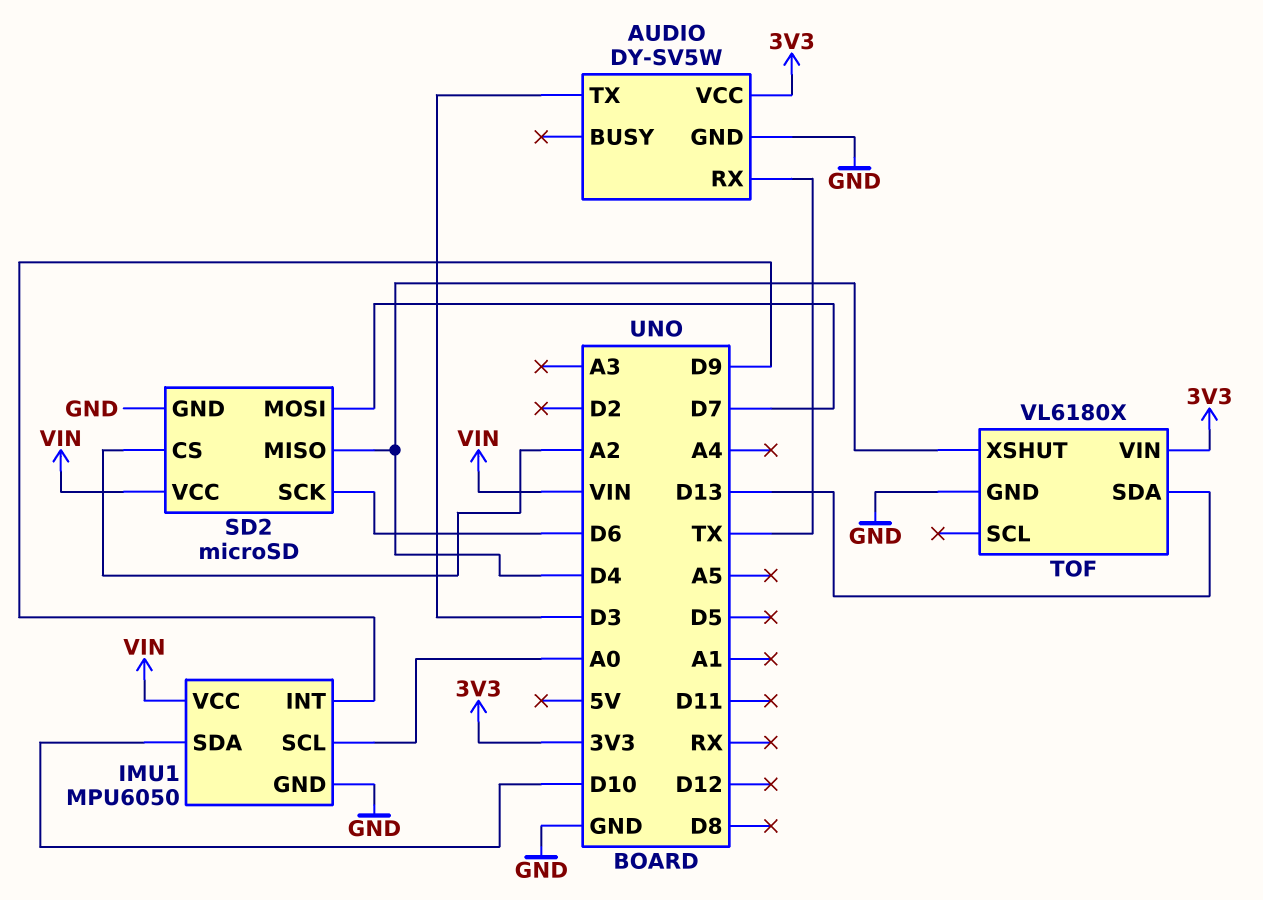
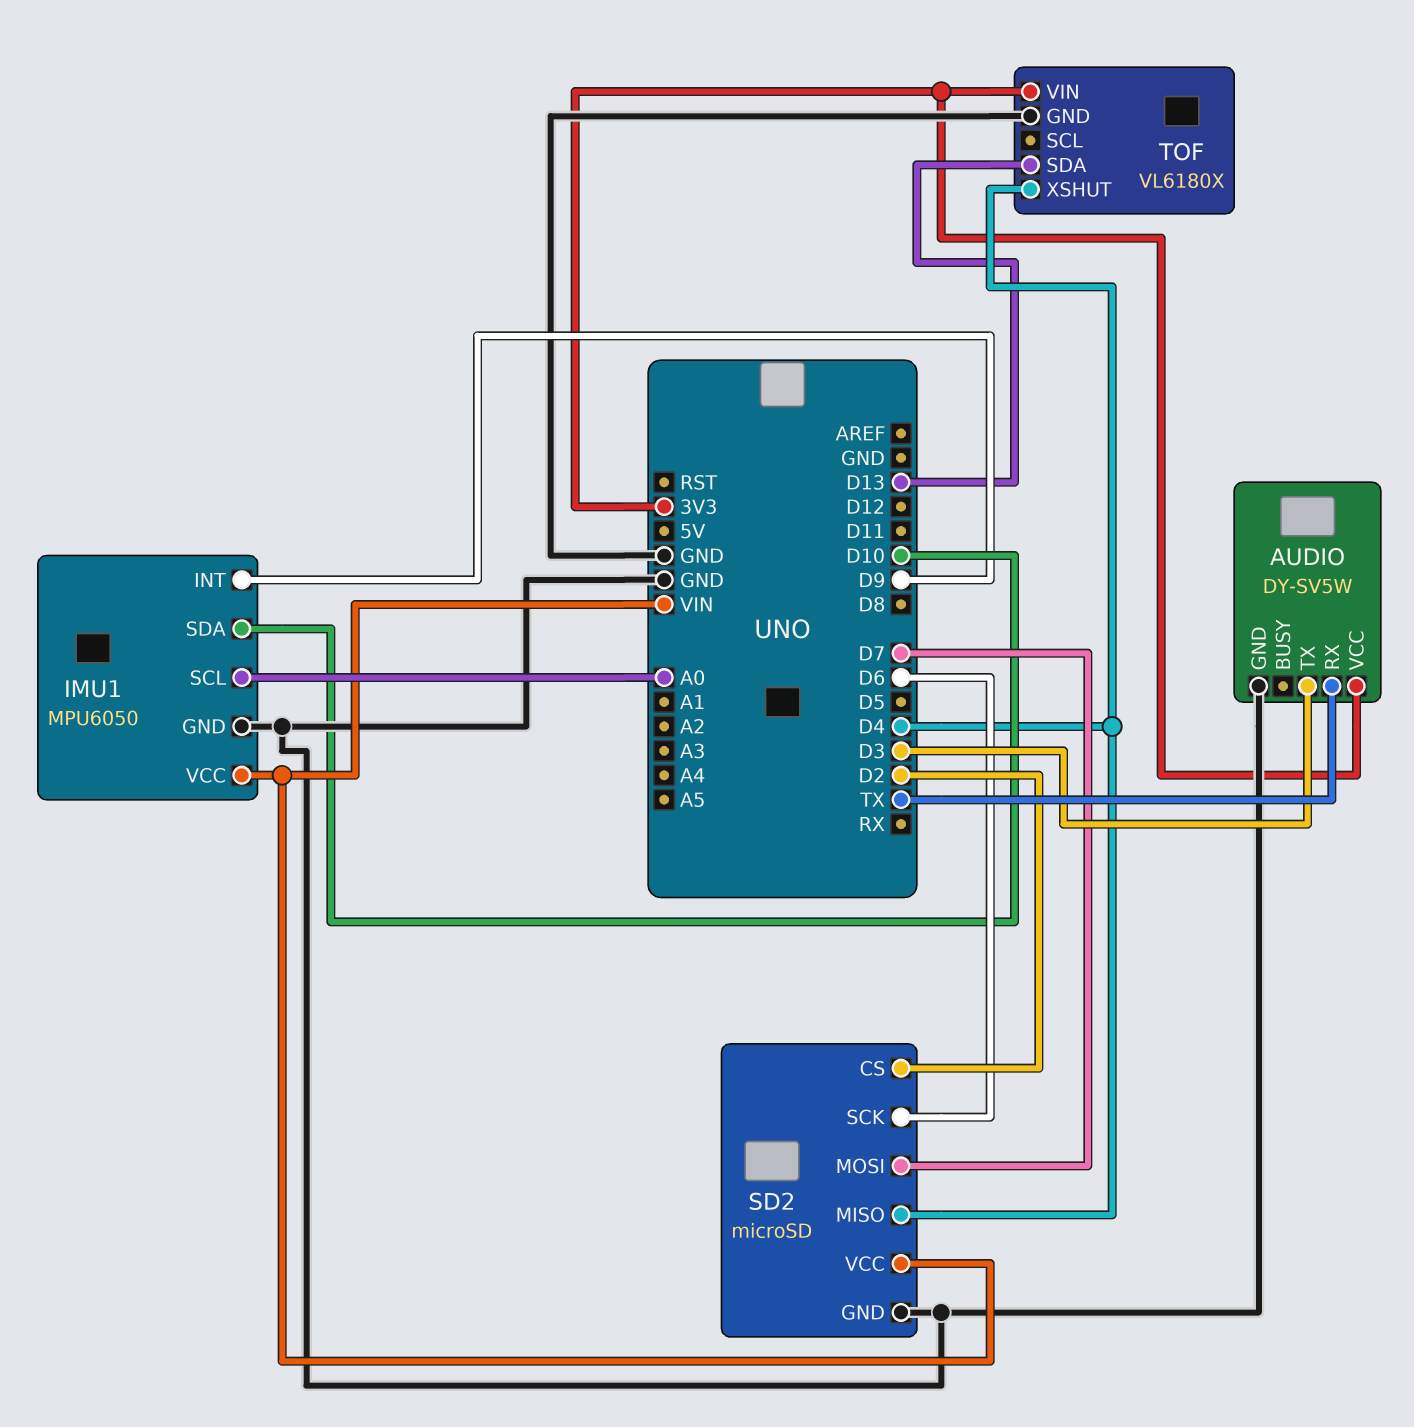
SD2 pin CS: A2 -> D2

